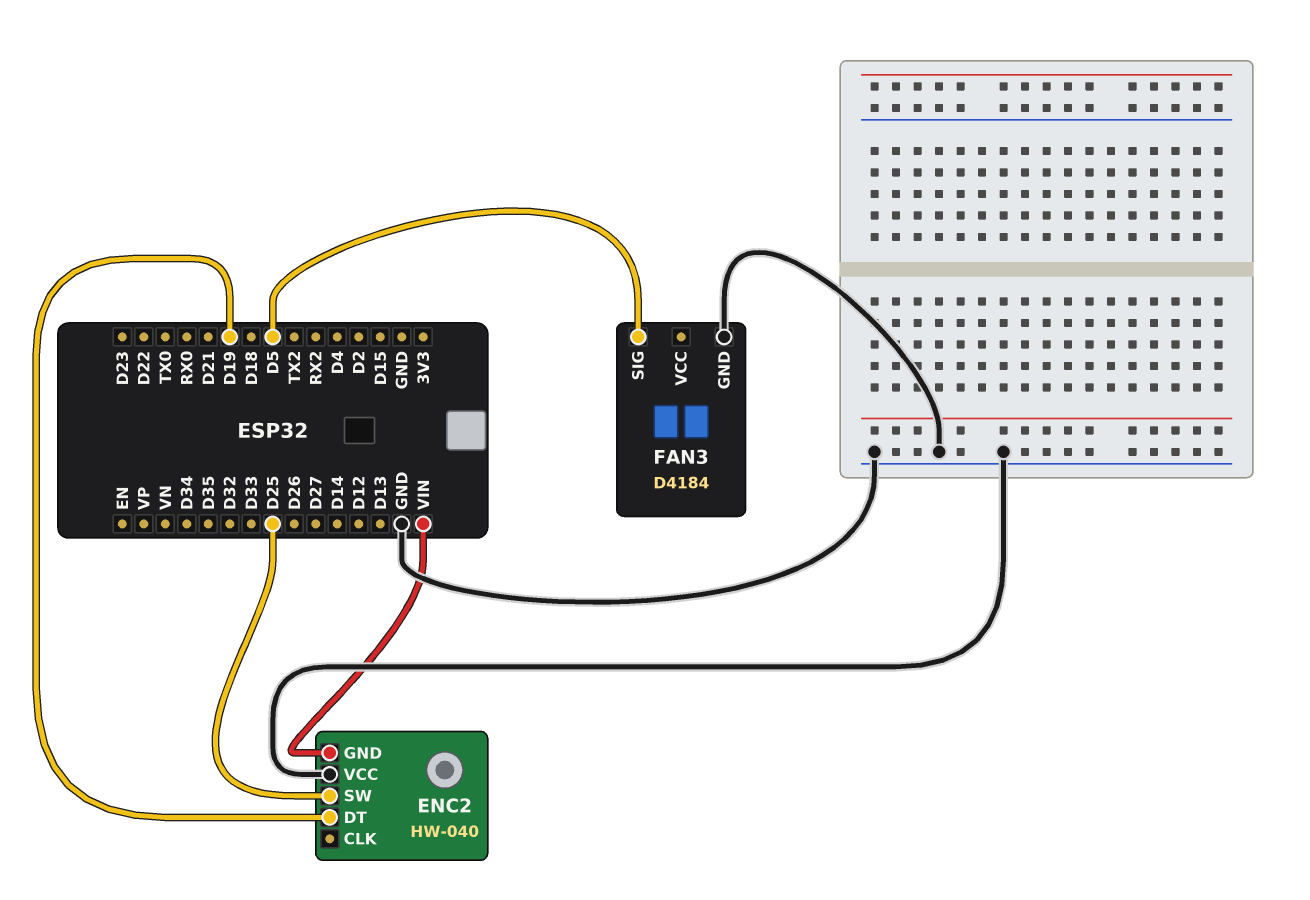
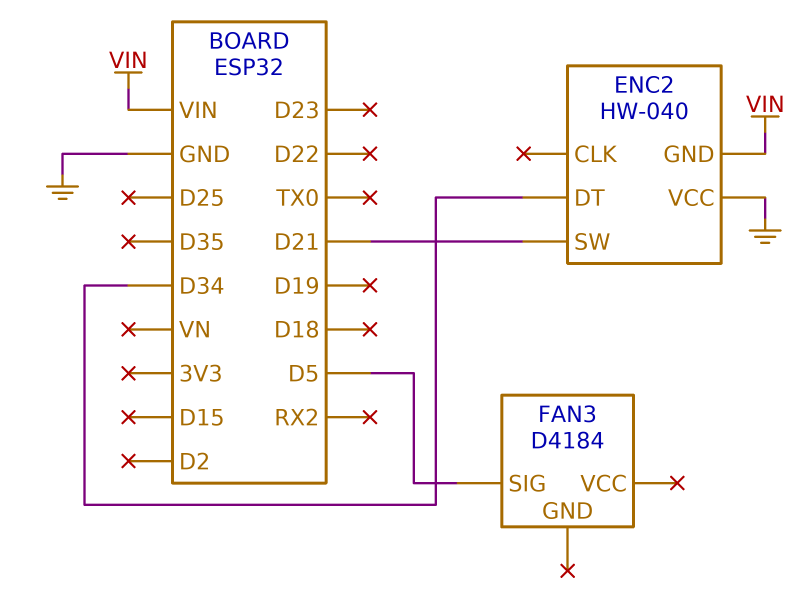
ENC2 pin DT: D19 -> D34
ENC2 pin SW: D25 -> D21
FAN3 pin GND: GND -> none

